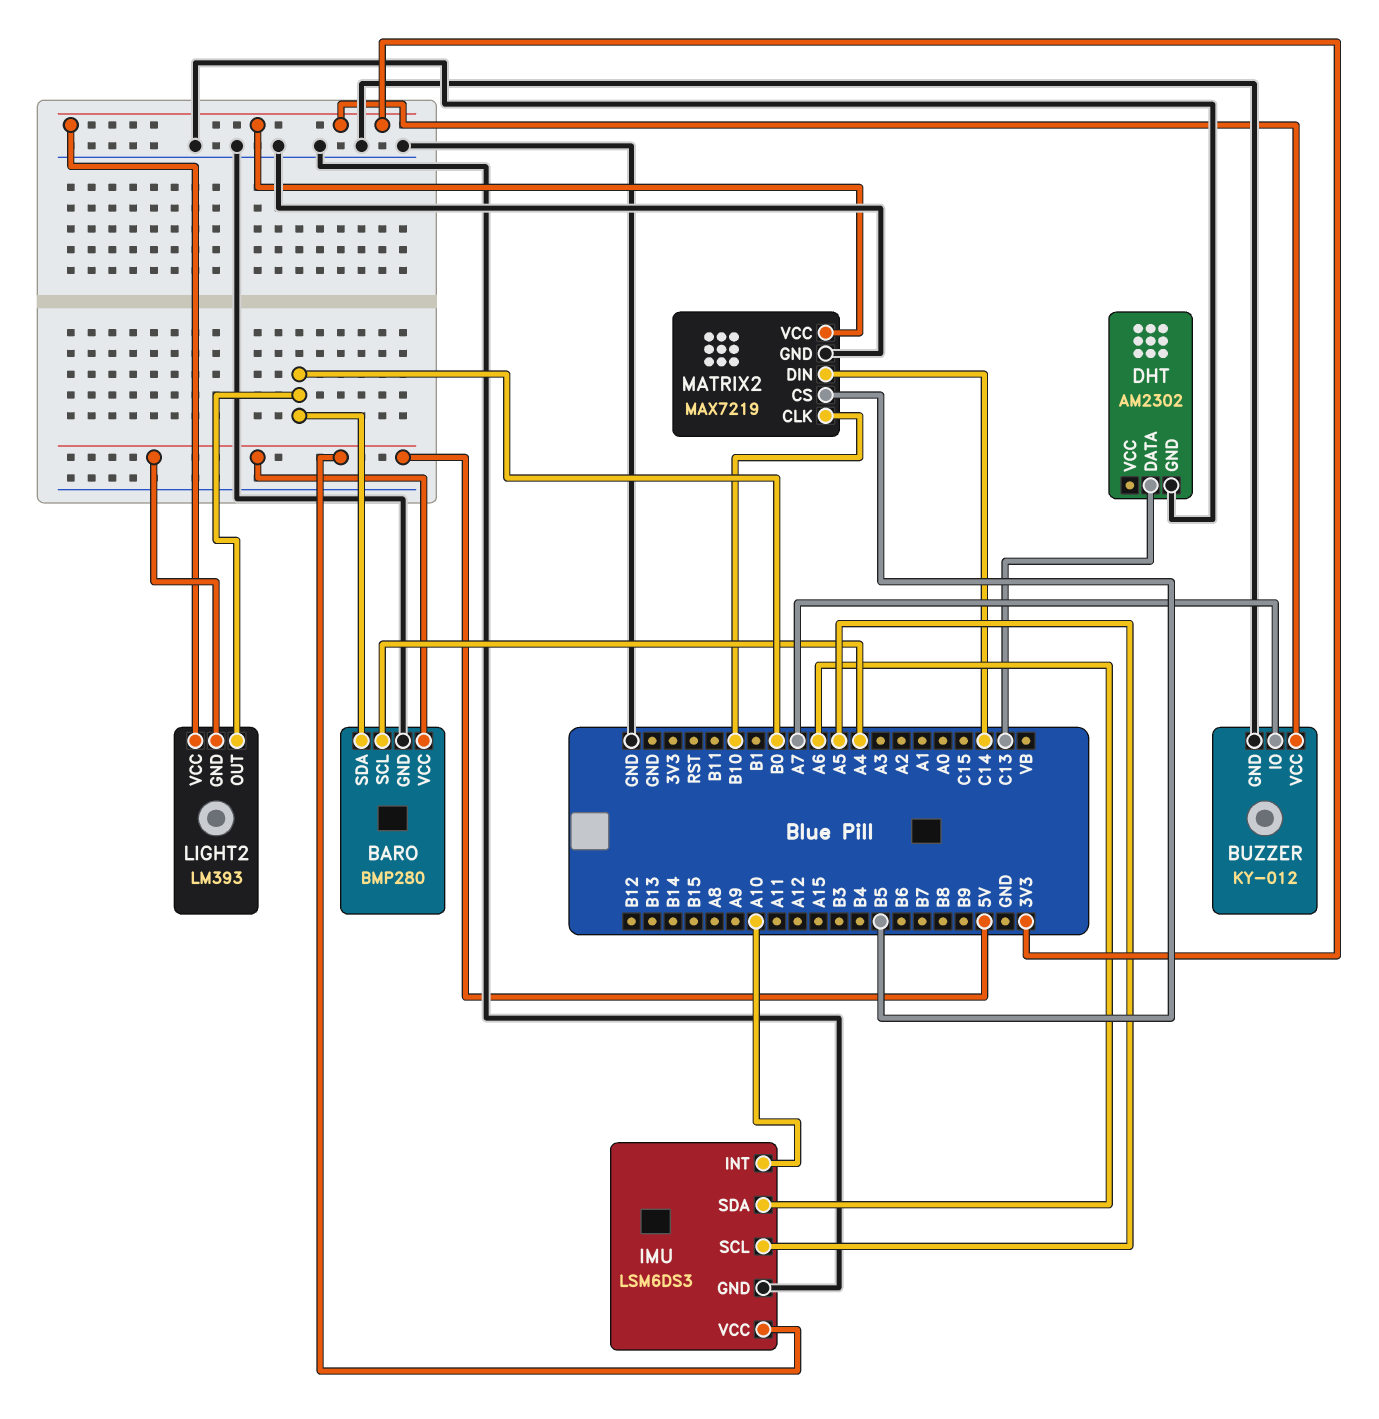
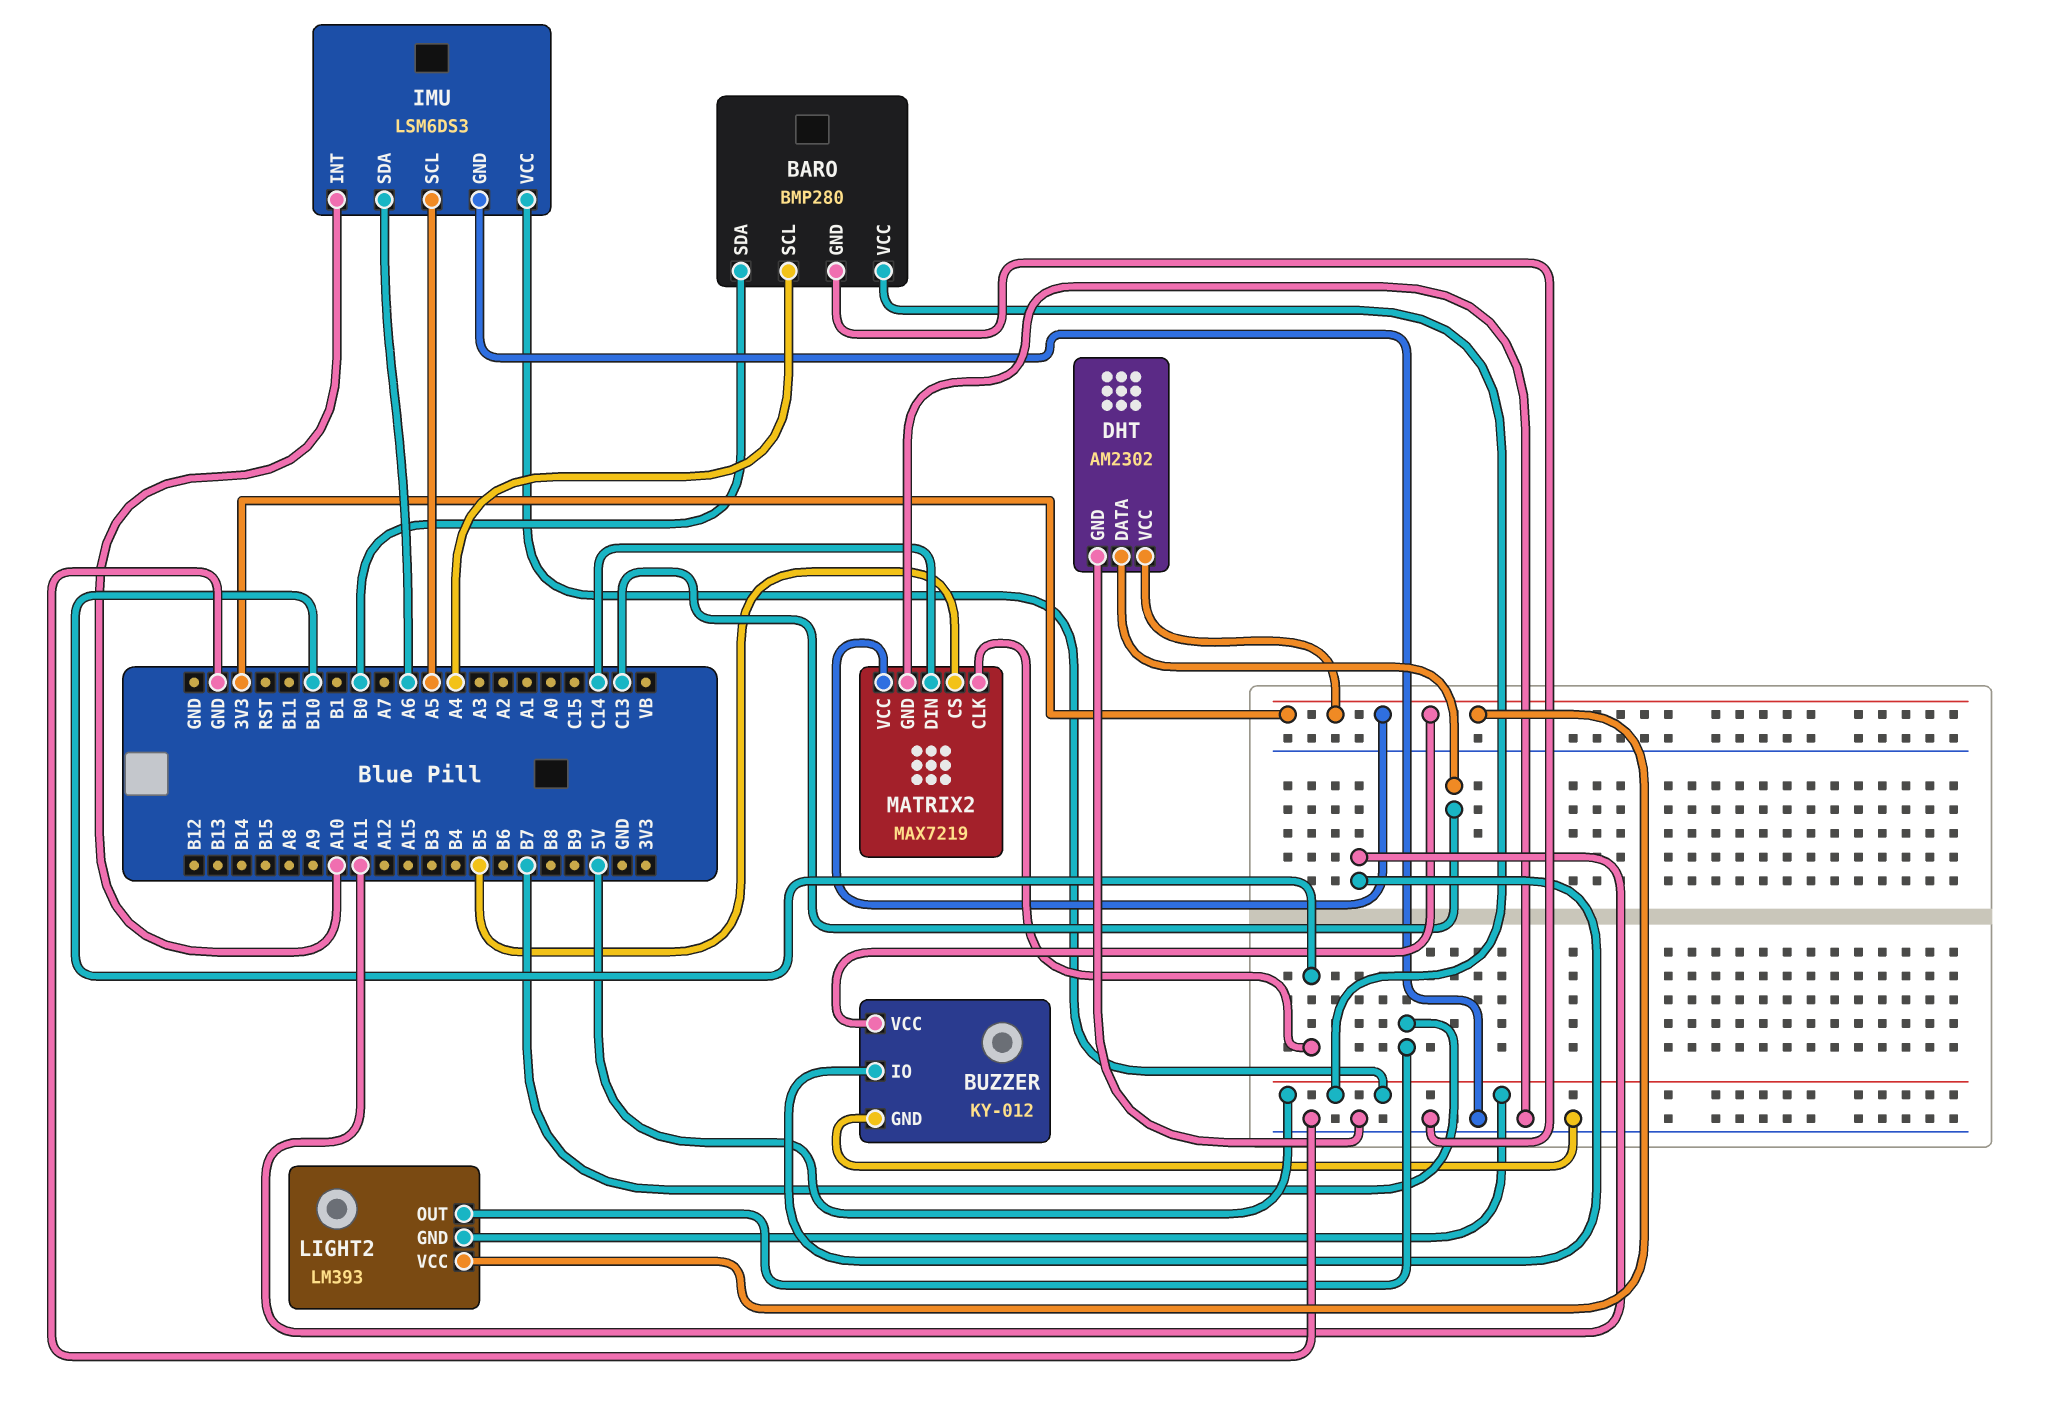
BUZZER pin IO: A7 -> A11
DHT pin VCC: none -> 3V3
LIGHT2 pin OUT: B0 -> B7

